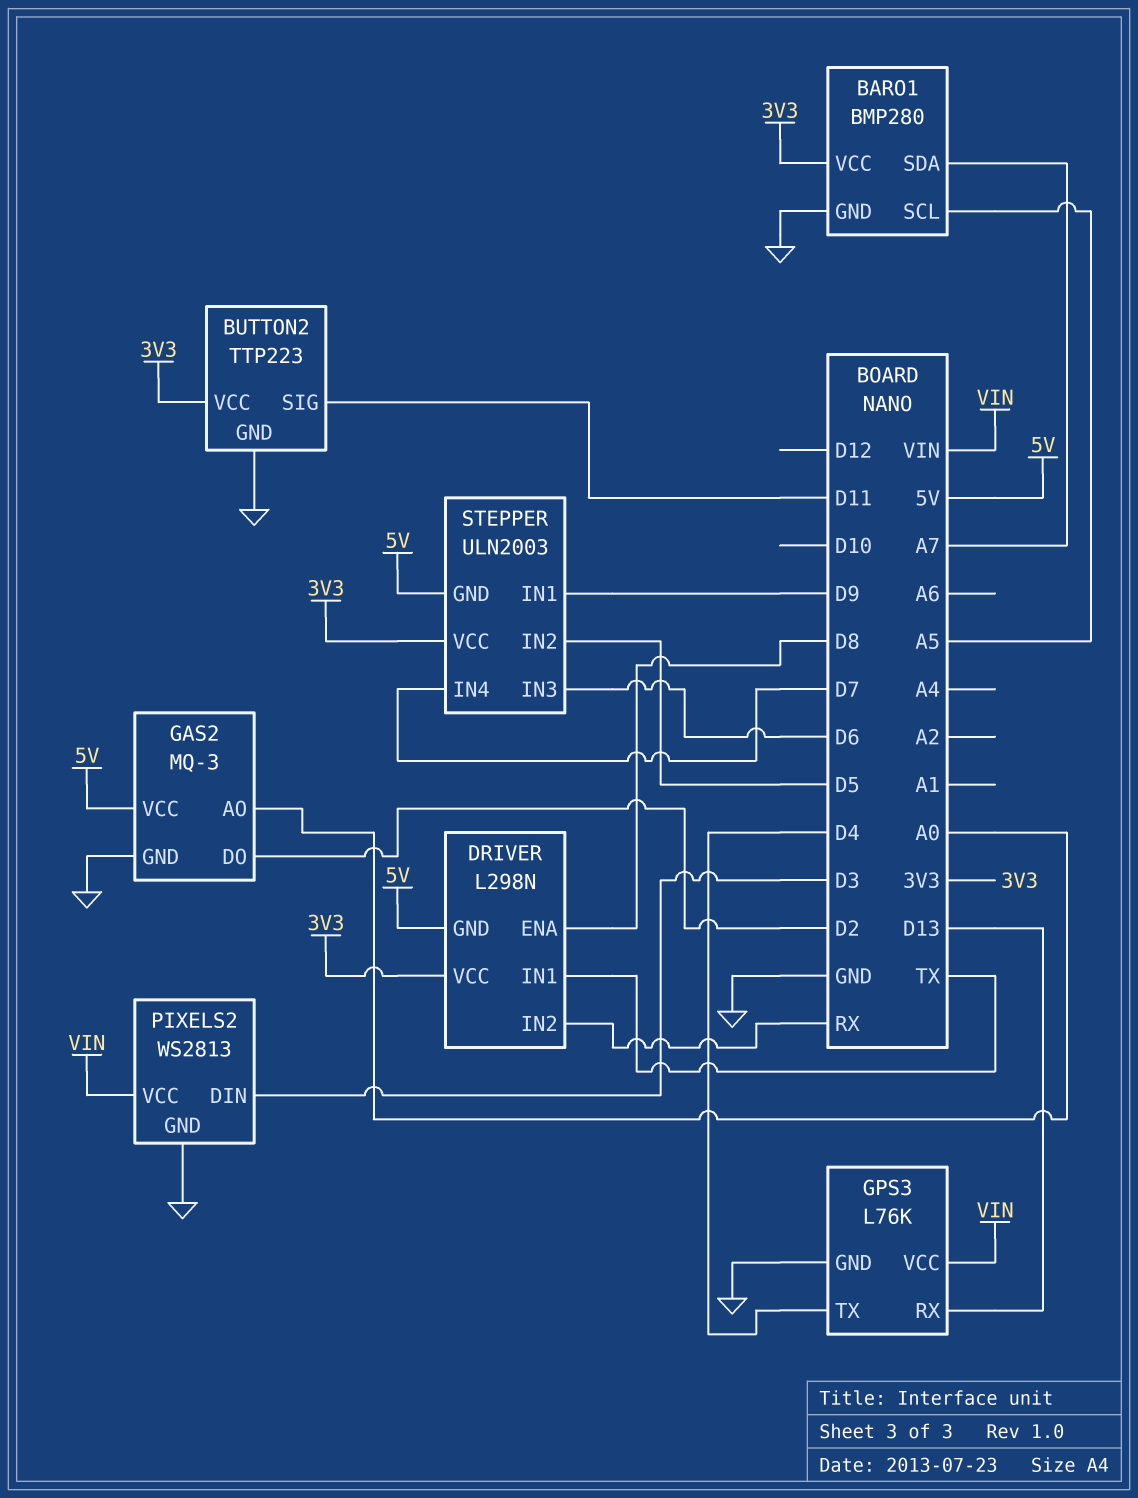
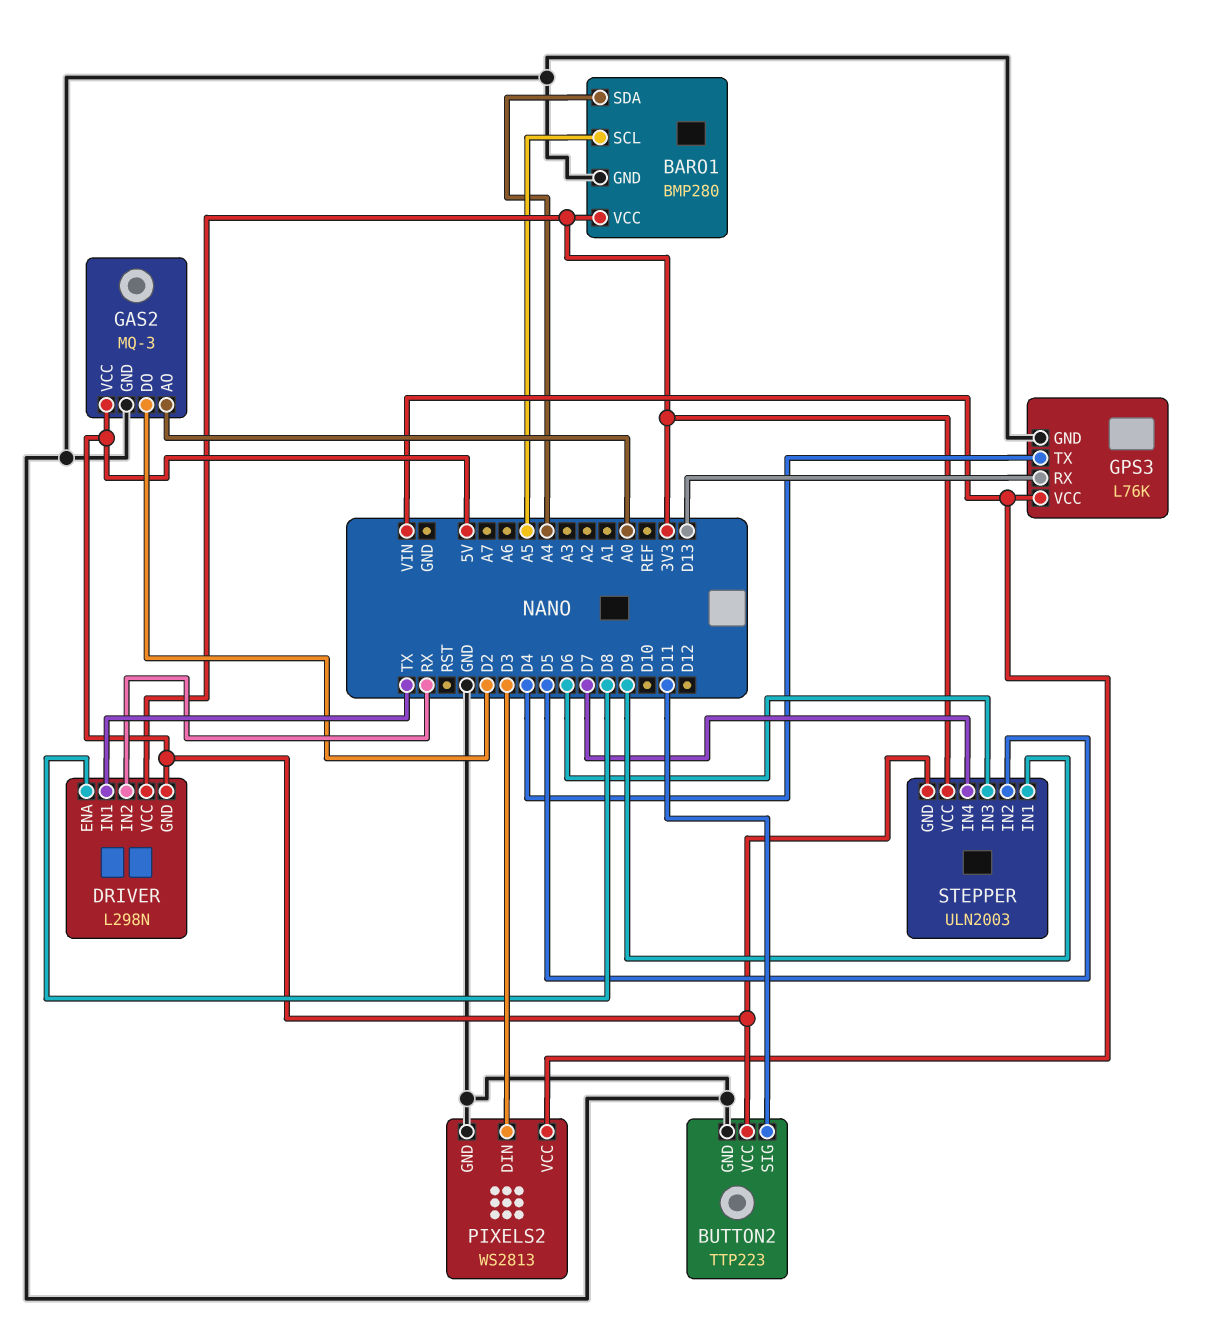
BARO1 pin SDA: A7 -> A4
BUTTON2 pin VCC: 3V3 -> 5V

